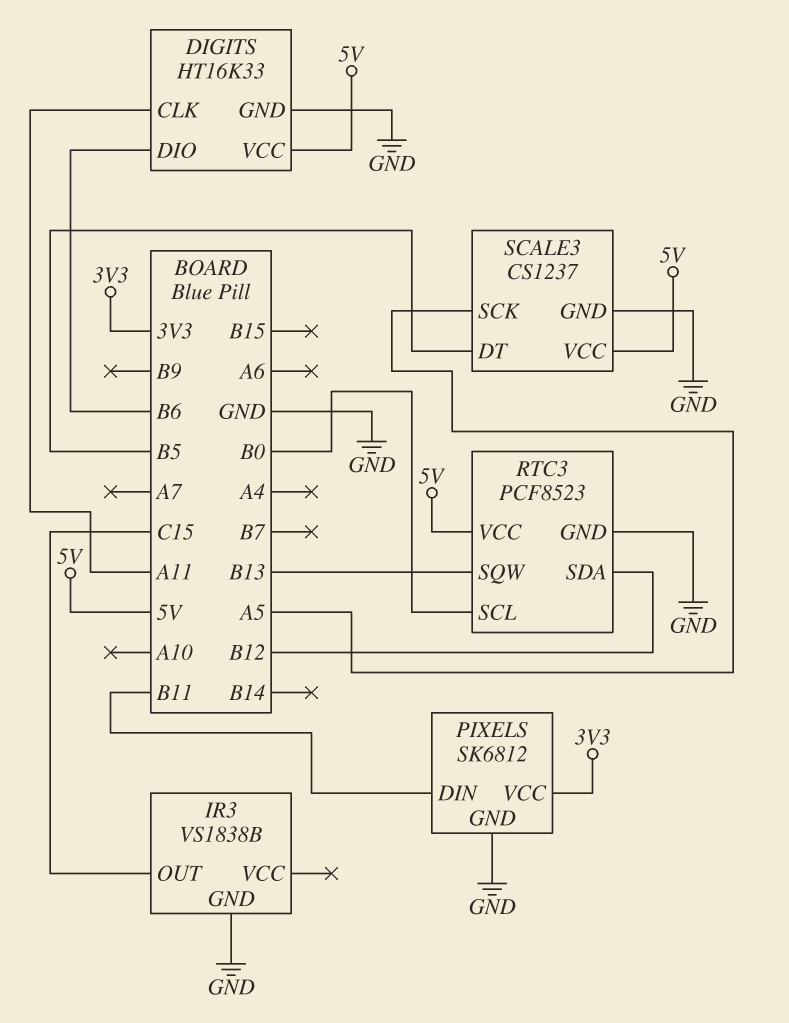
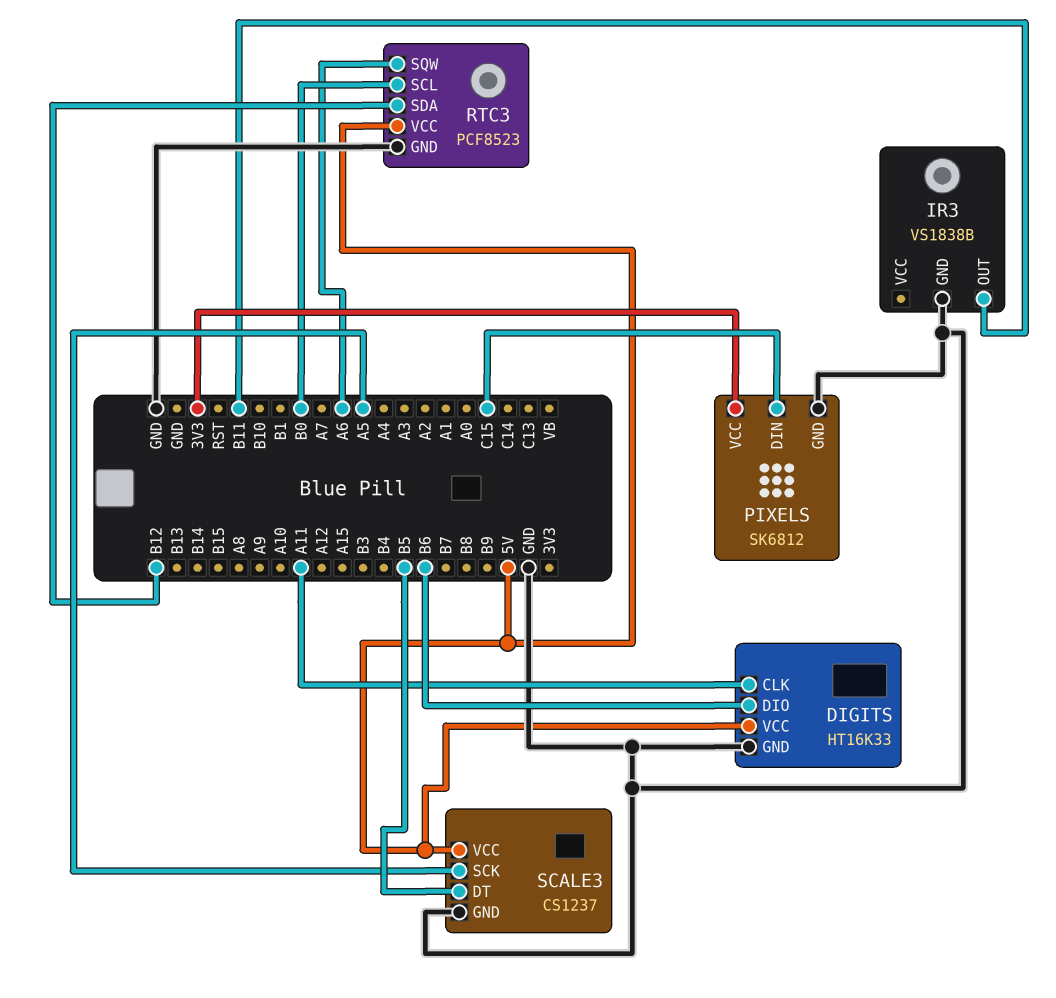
IR3 pin OUT: C15 -> B11
PIXELS pin DIN: B11 -> C15
RTC3 pin SQW: B13 -> A6

